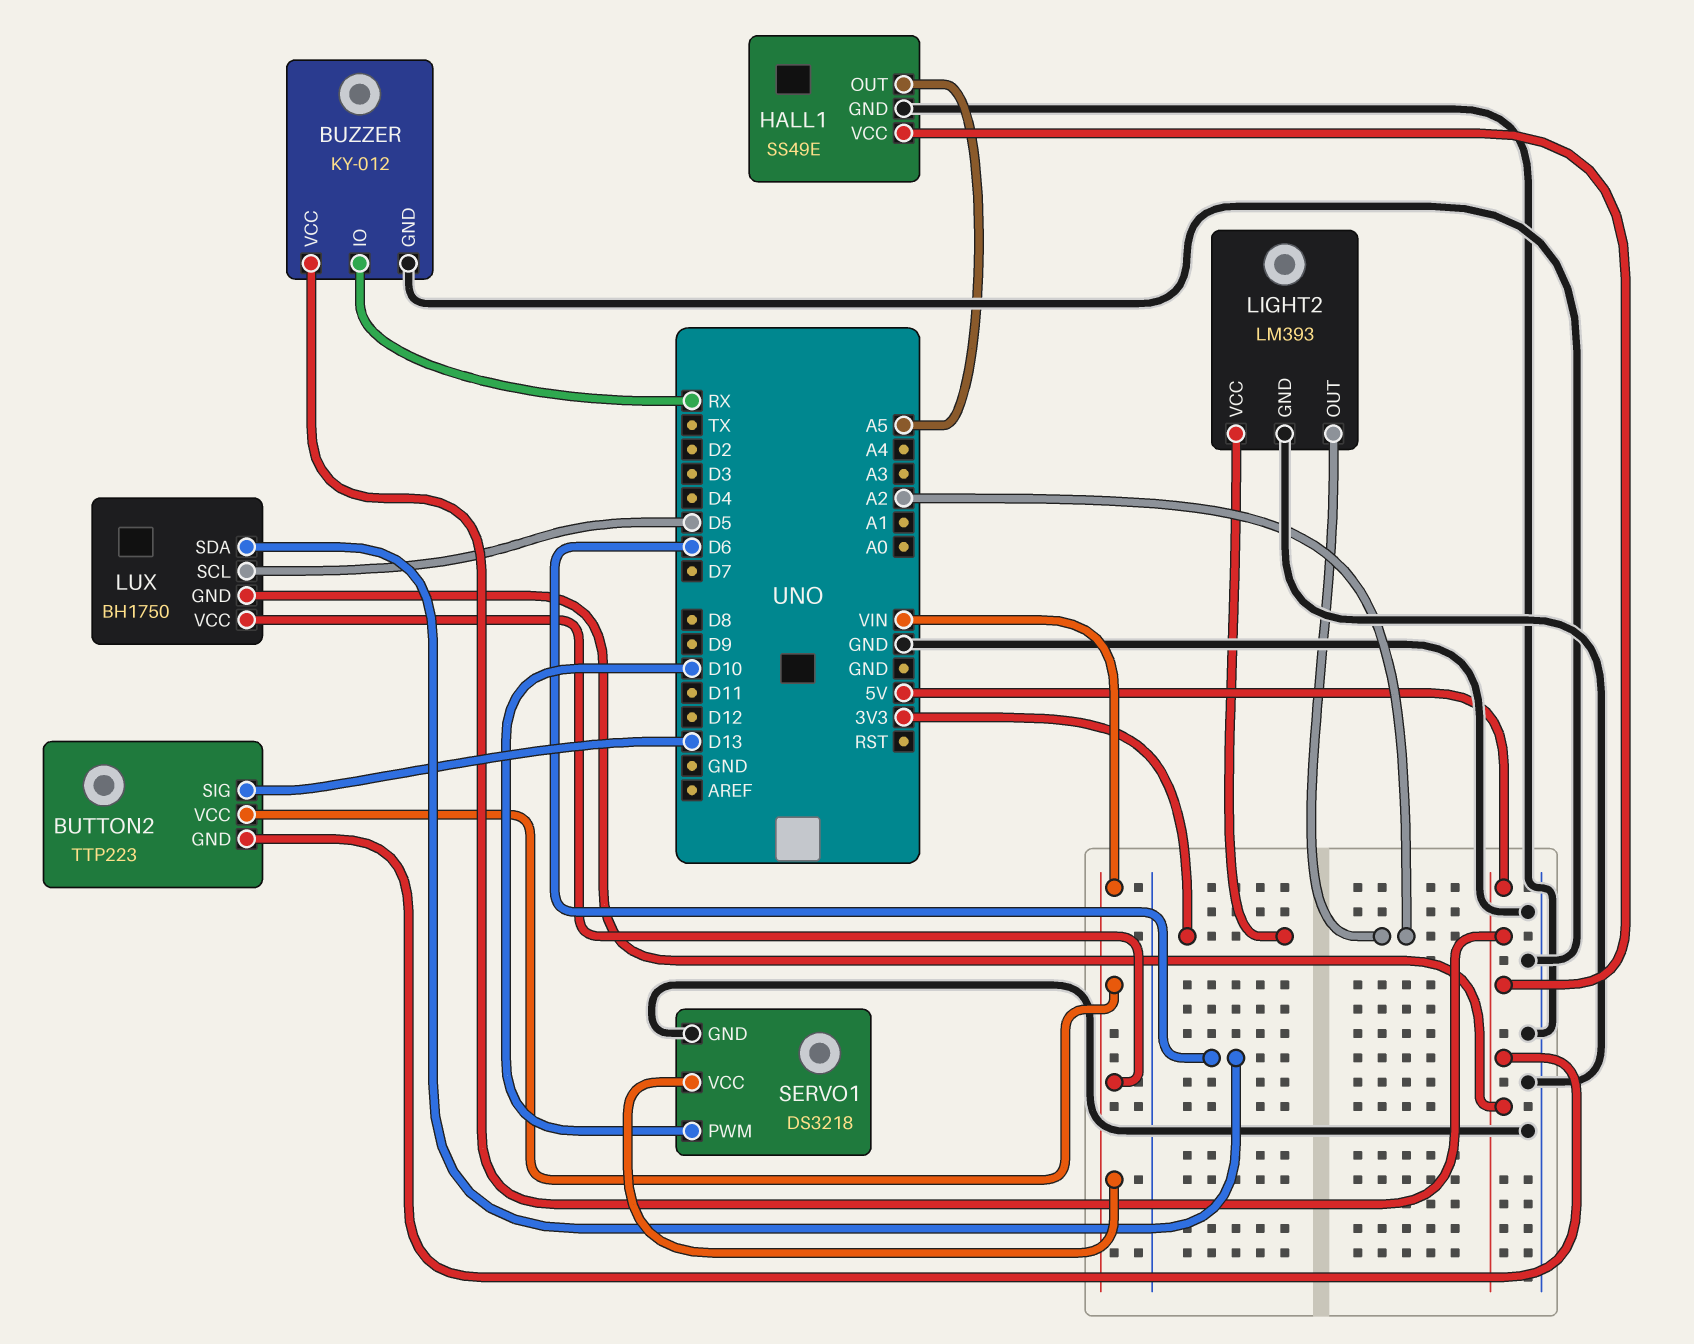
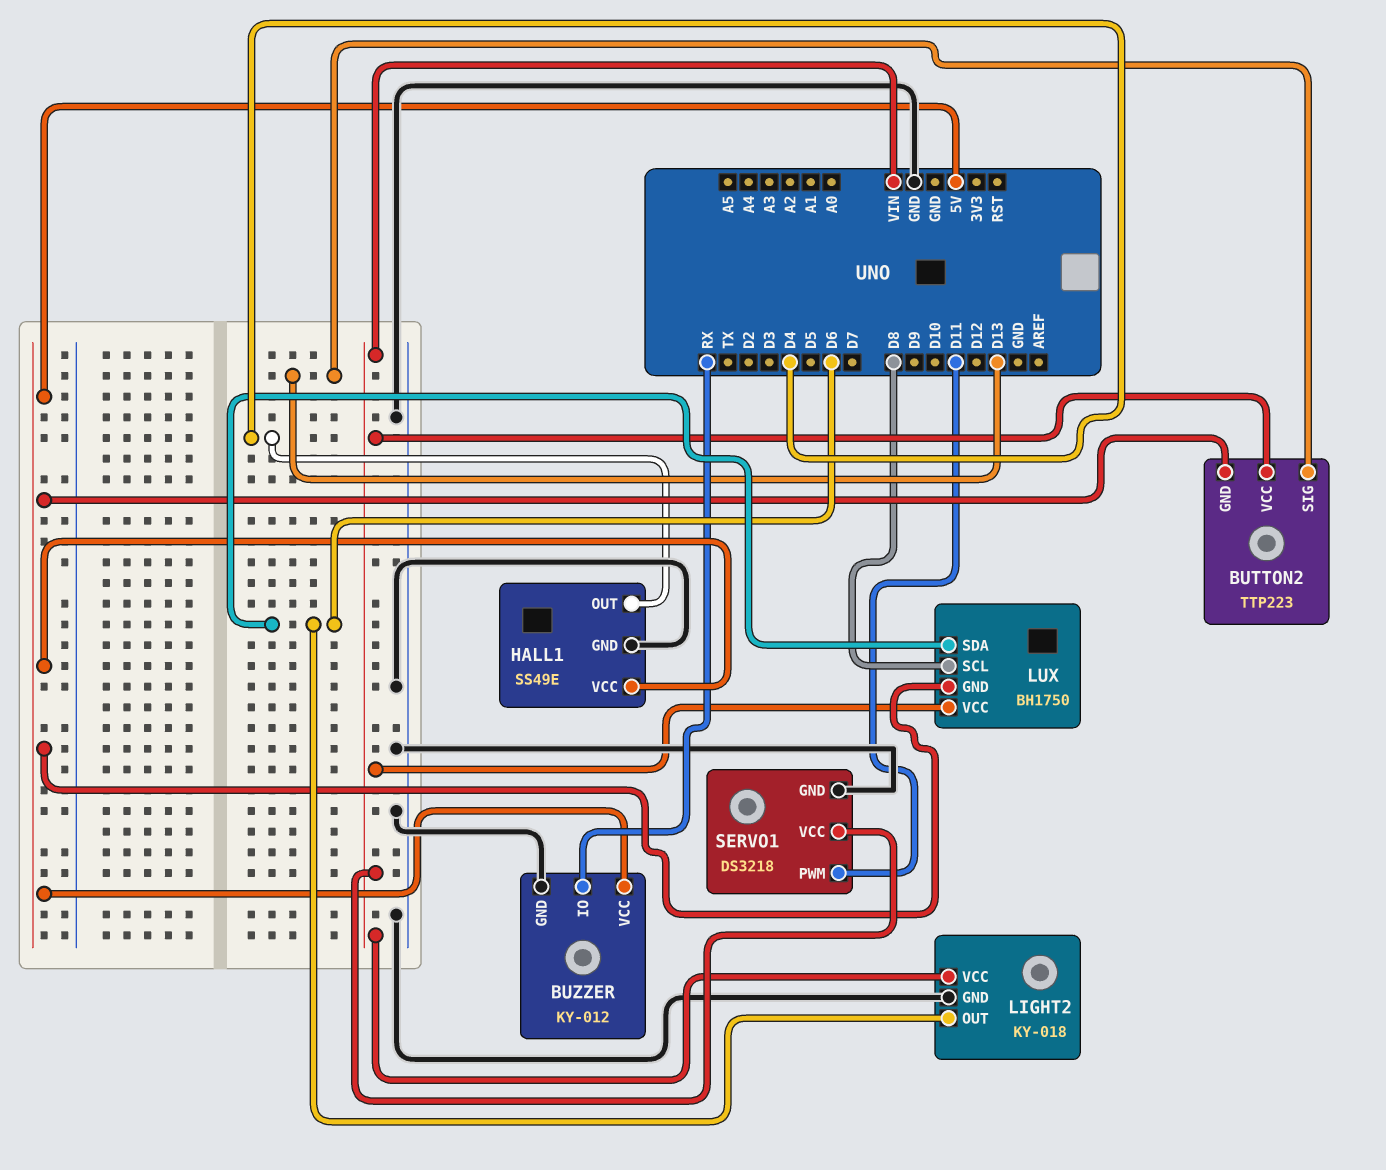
HALL1 pin OUT: A5 -> D4
LIGHT2: LM393 -> KY-018
LIGHT2 pin OUT: A2 -> D6
LIGHT2 pin VCC: 3V3 -> VIN
LUX pin SCL: D5 -> D8
SERVO1 pin PWM: D10 -> D11

